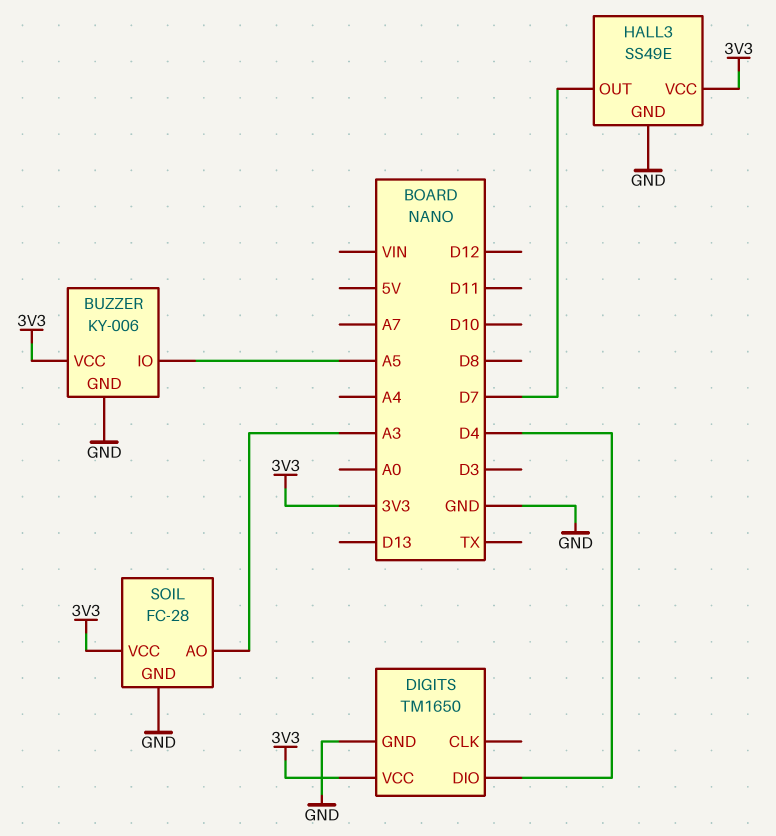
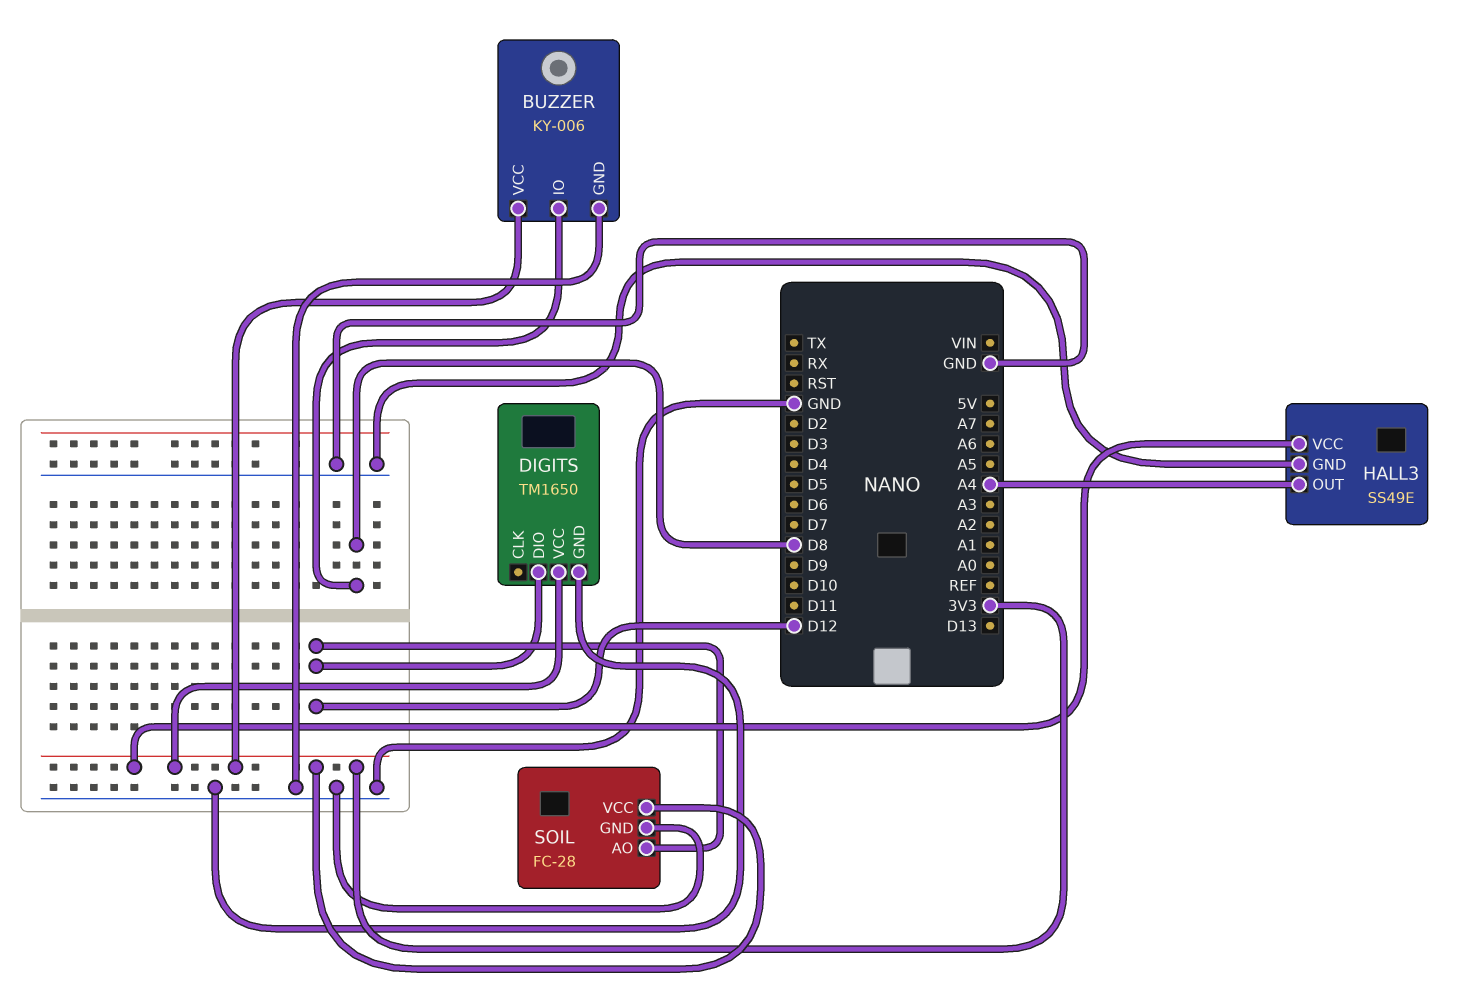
BUZZER pin IO: A5 -> D8
DIGITS pin DIO: D4 -> D12
HALL3 pin OUT: D7 -> A4
SOIL pin AO: A3 -> D12

